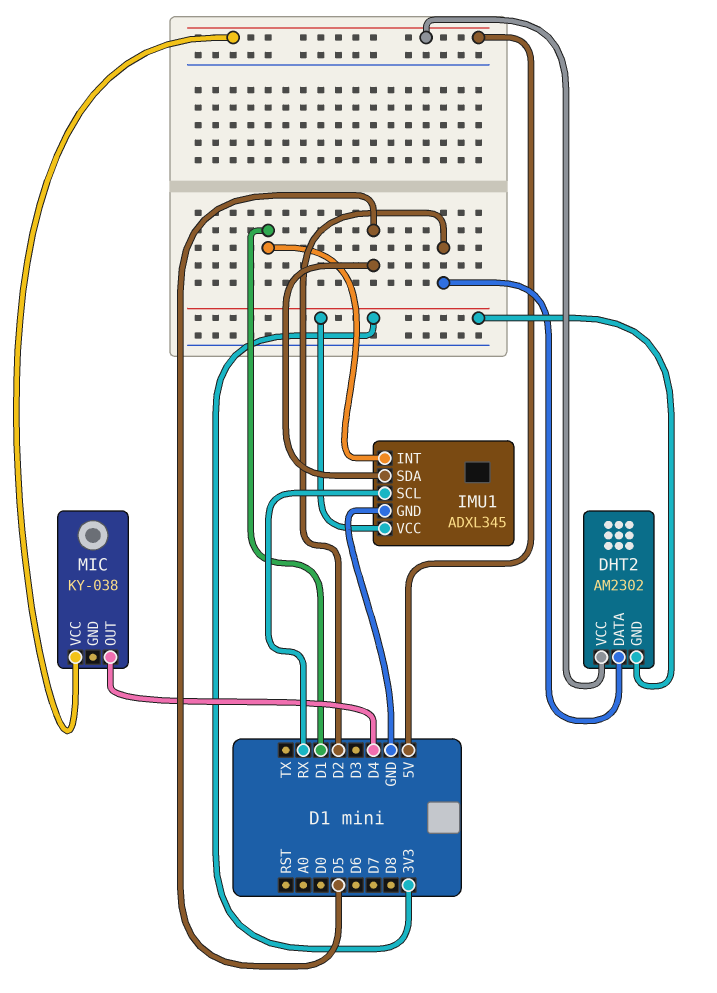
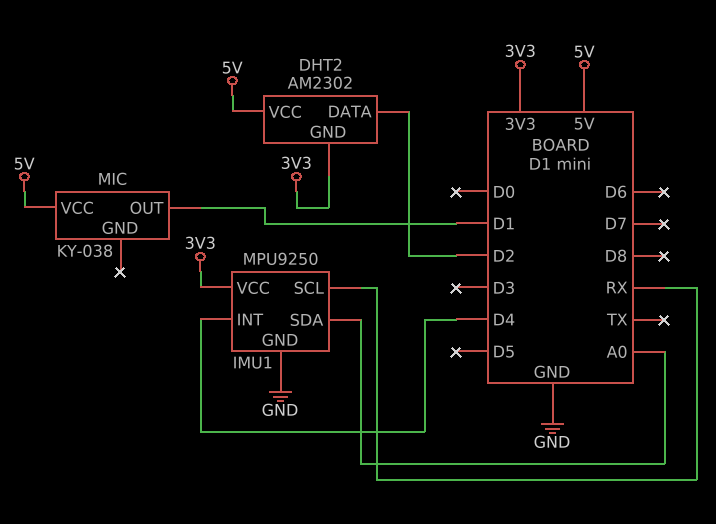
IMU1: ADXL345 -> MPU9250
IMU1 pin INT: D1 -> D4
IMU1 pin SDA: D5 -> A0
MIC pin OUT: D4 -> D1

